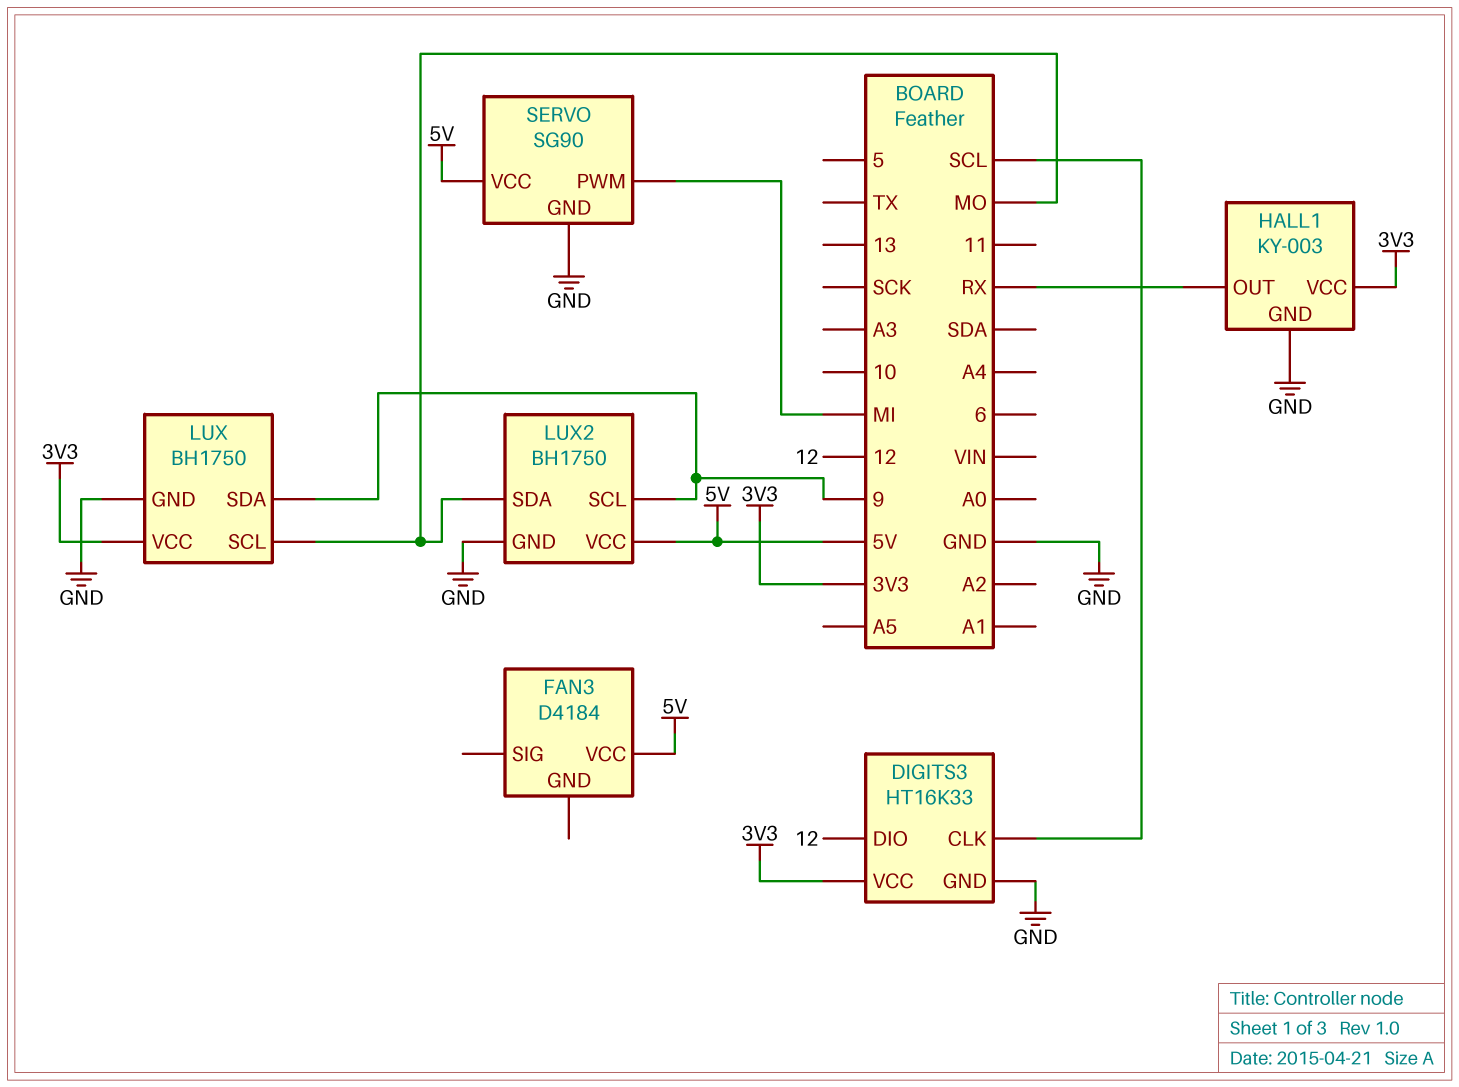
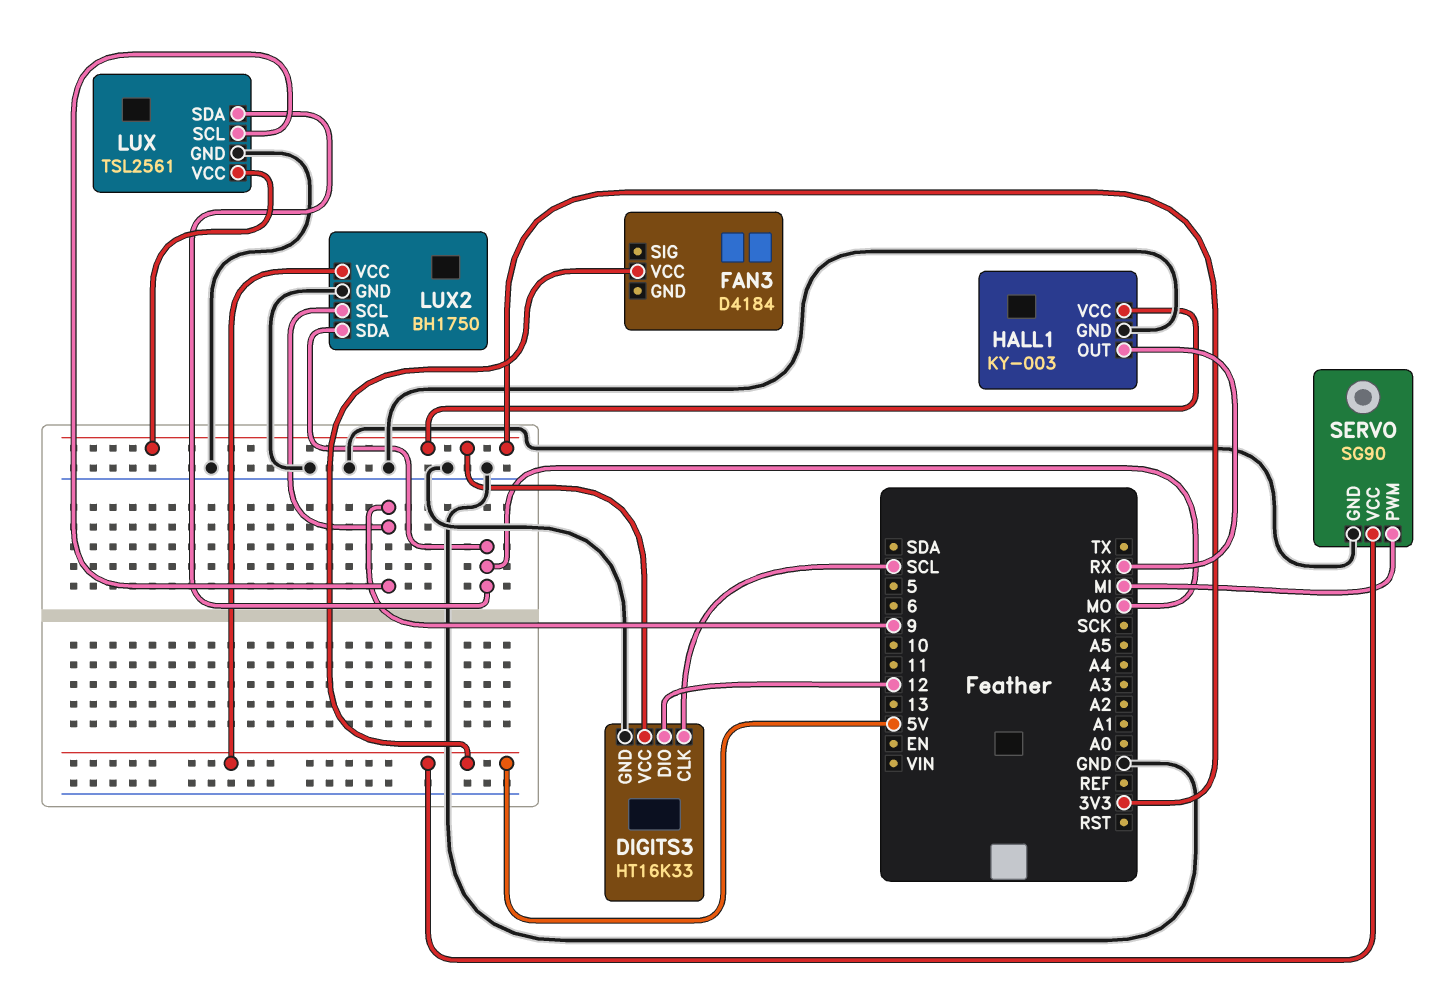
LUX: BH1750 -> TSL2561
LUX pin SCL: MO -> 9
LUX pin SDA: 9 -> MO

